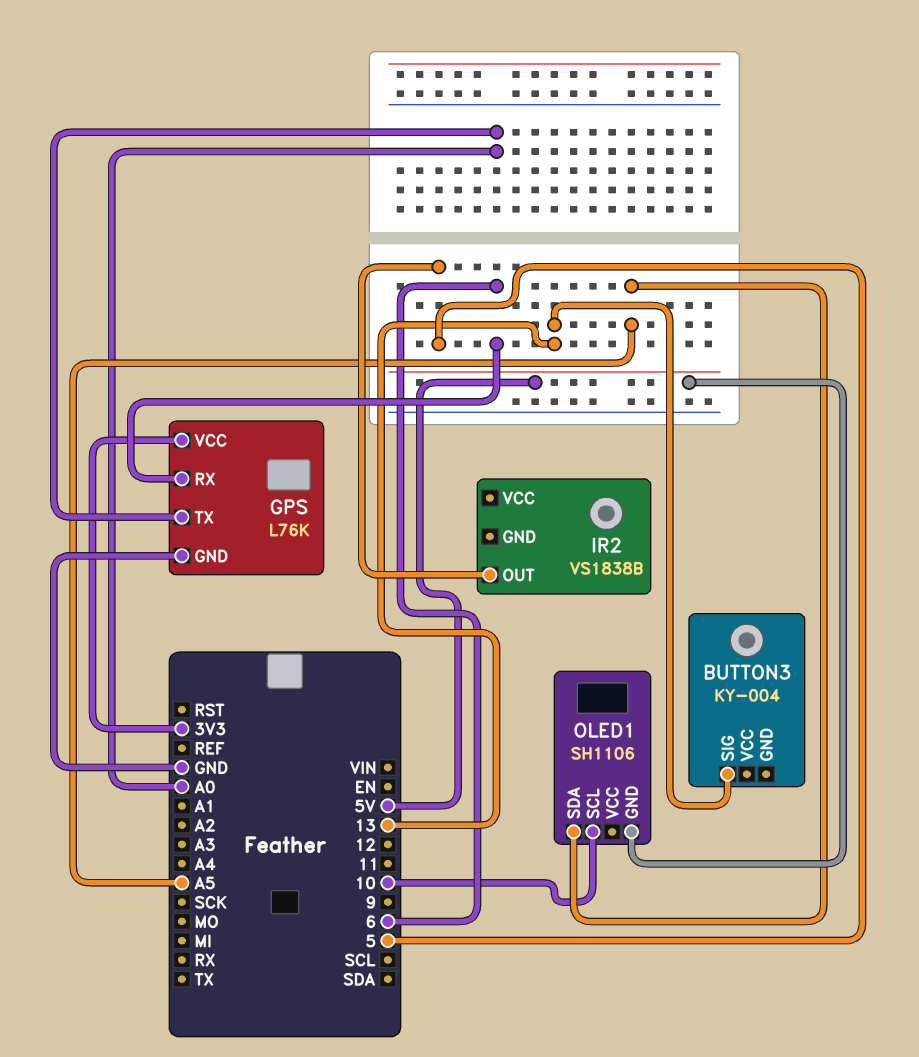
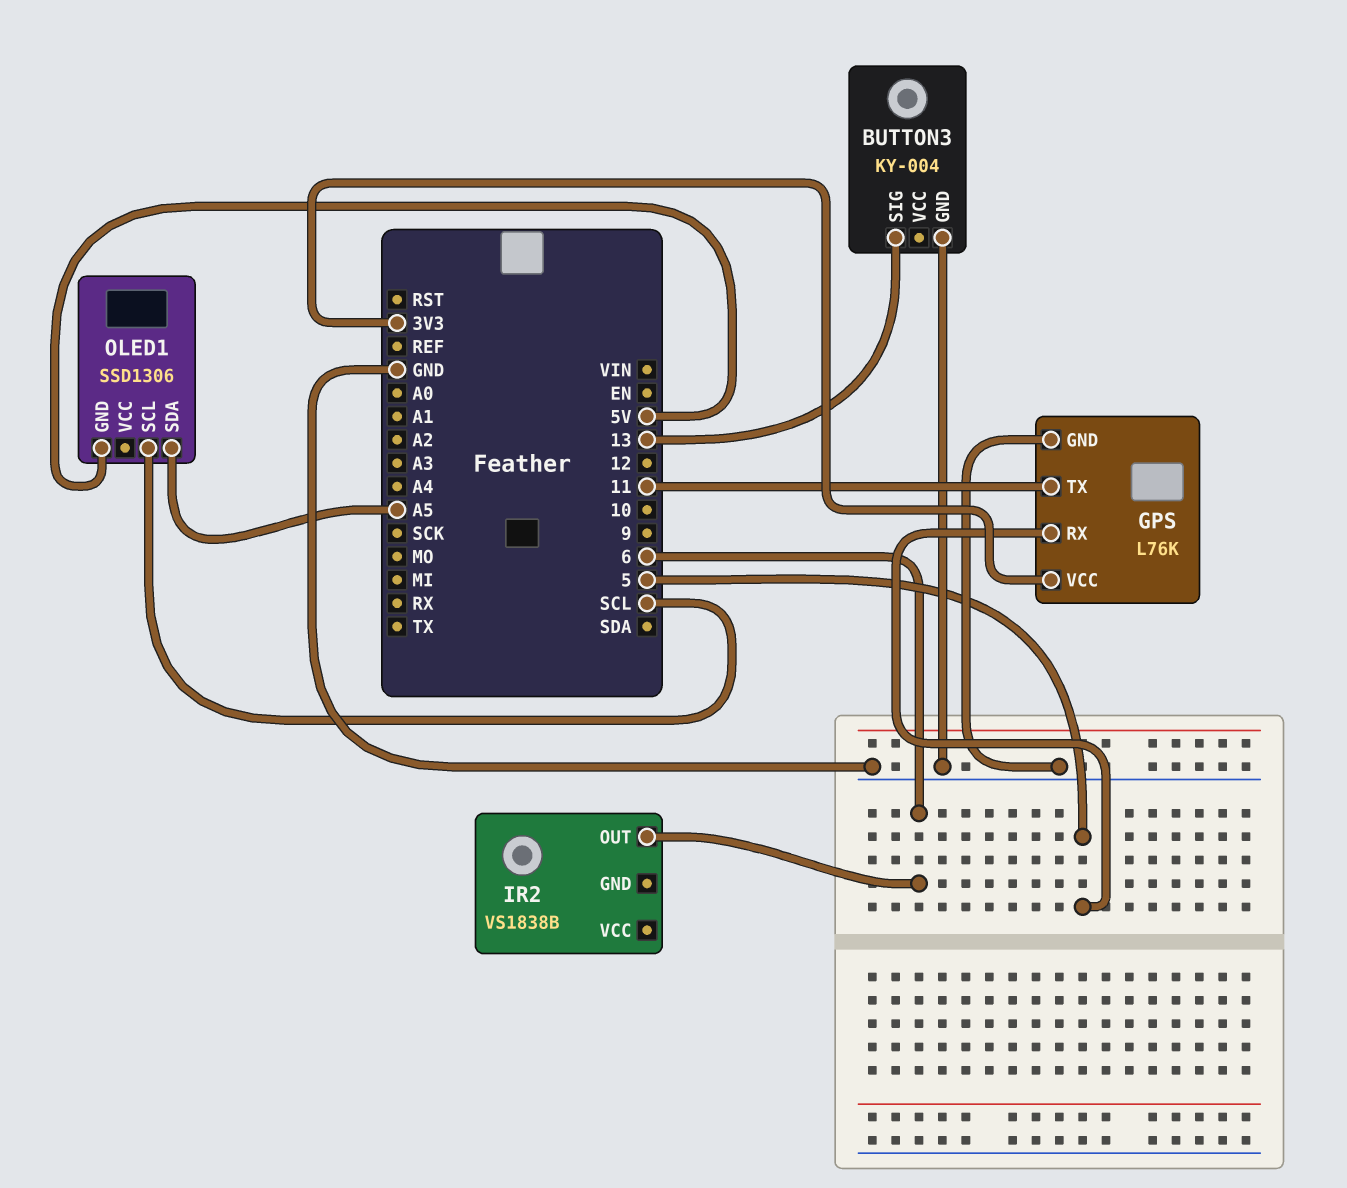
BUTTON3 pin GND: none -> GND
GPS pin RX: 6 -> 5
GPS pin TX: A0 -> 11
IR2 pin OUT: 5 -> 6
OLED1: SH1106 -> SSD1306
OLED1 pin SCL: 10 -> SCL

